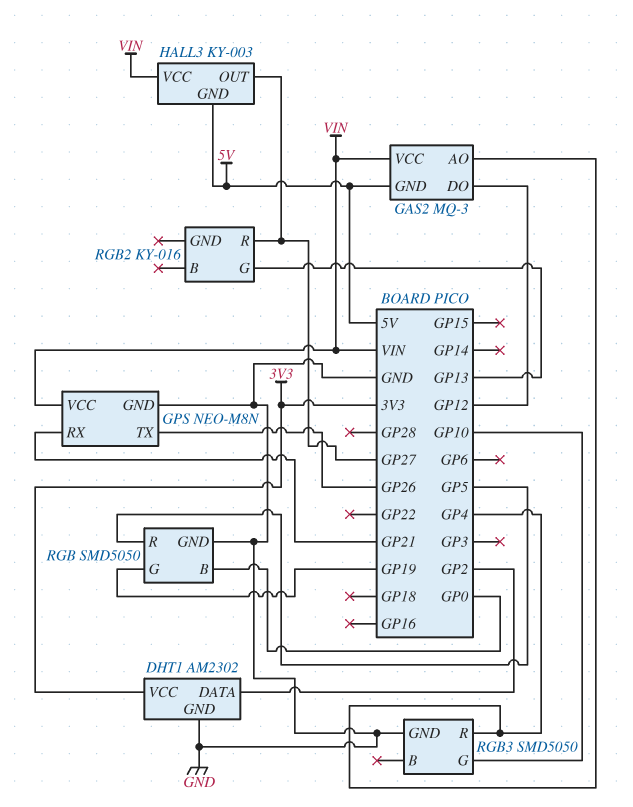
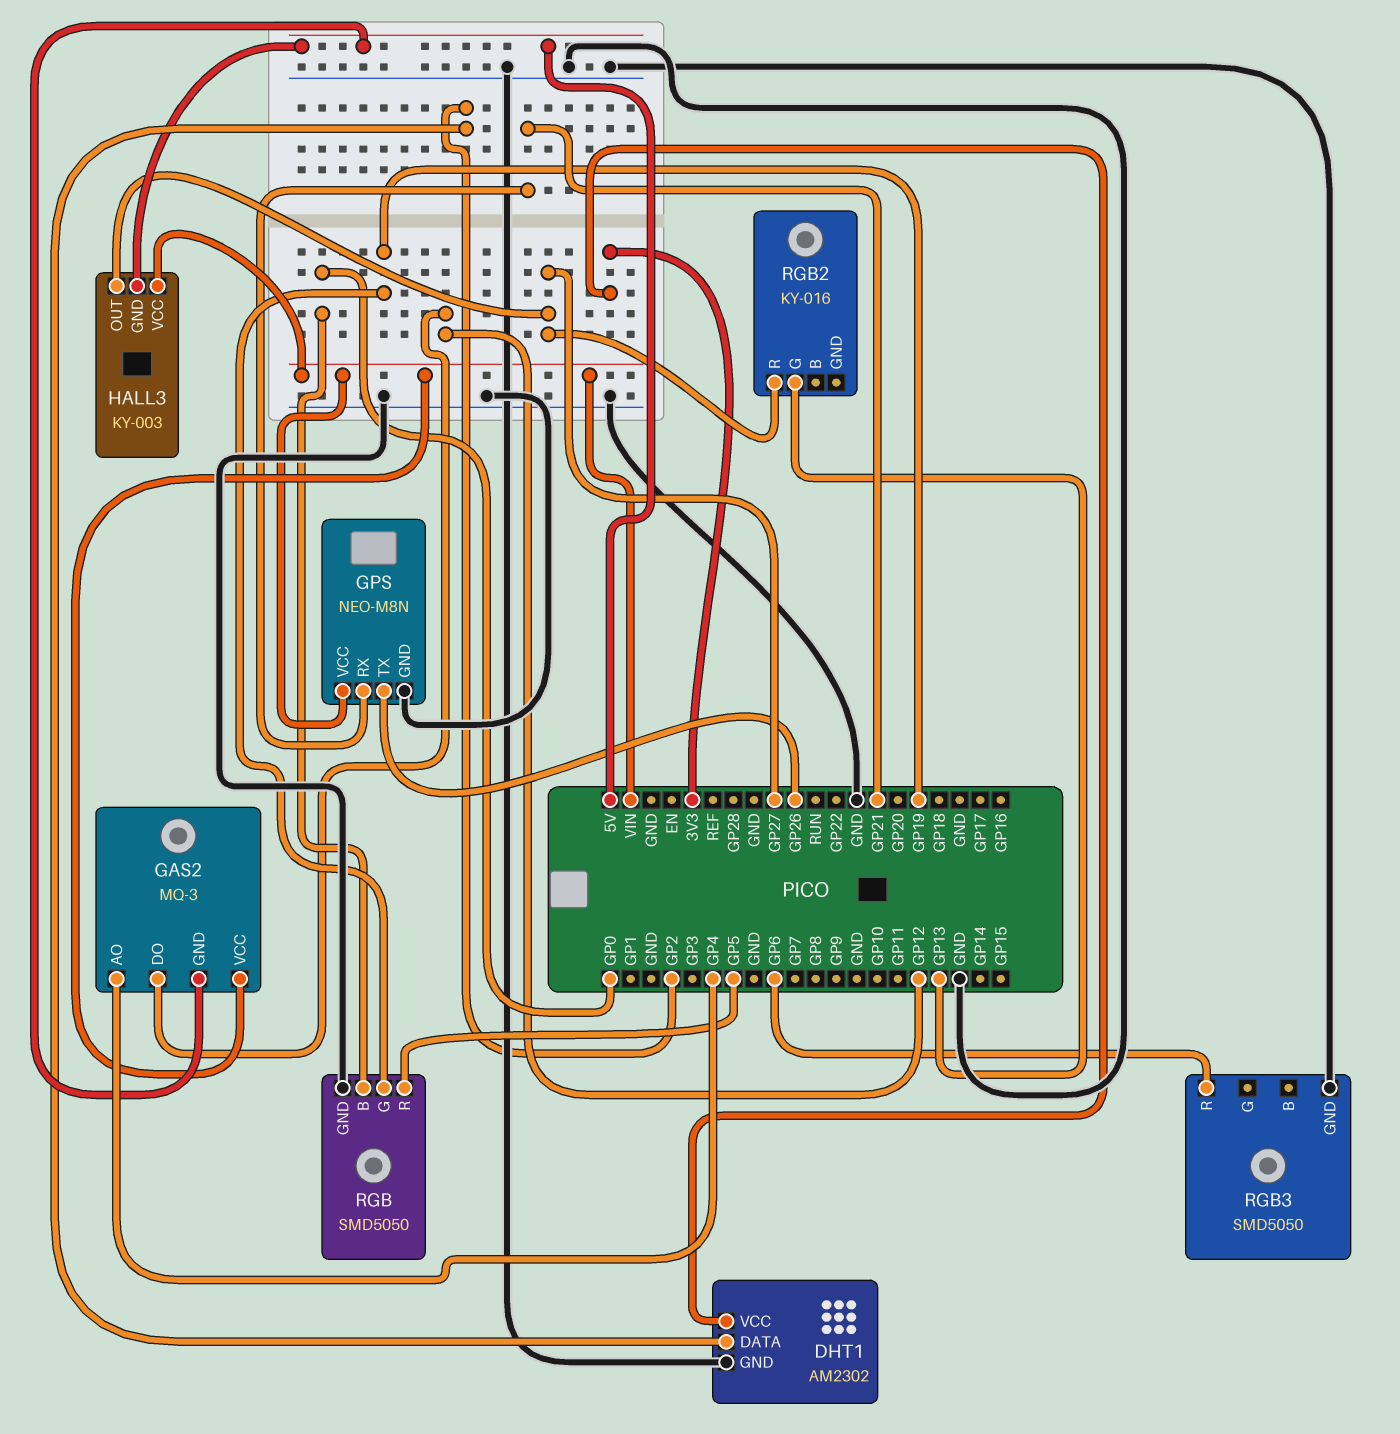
RGB3 pin G: GP10 -> none
RGB3 pin R: GP4 -> GP6

